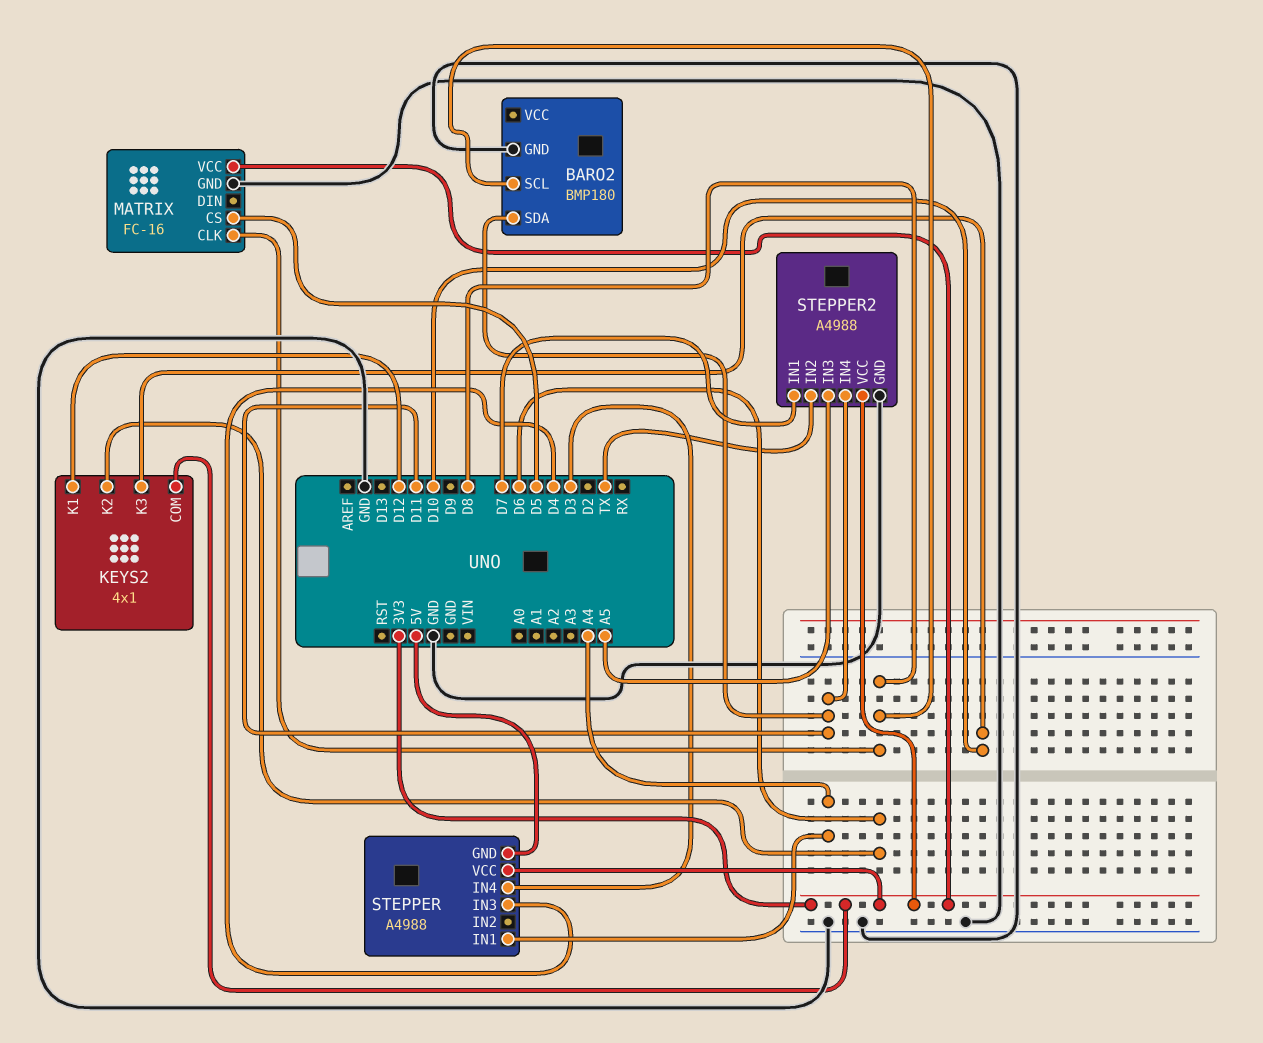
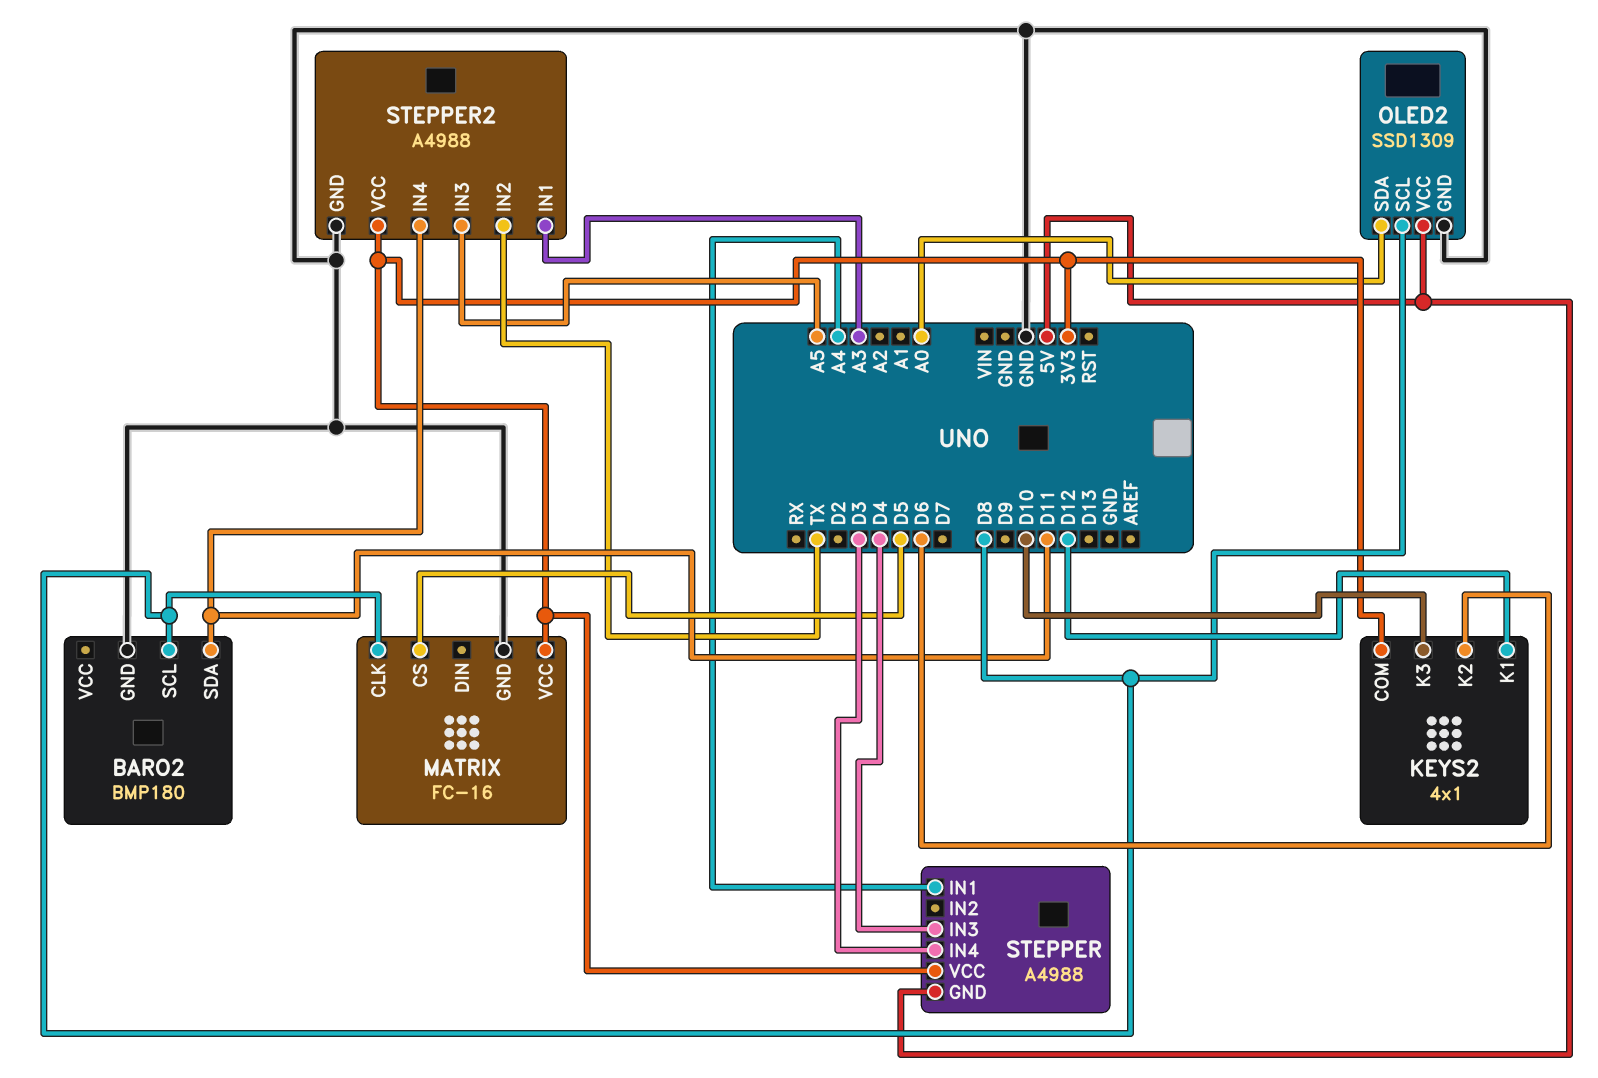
OLED2: none -> SSD1309
OLED2 pin GND: none -> GND
OLED2 pin SCL: none -> D8
OLED2 pin SDA: none -> A0
OLED2 pin VCC: none -> 5V
STEPPER2 pin IN1: D7 -> A3

